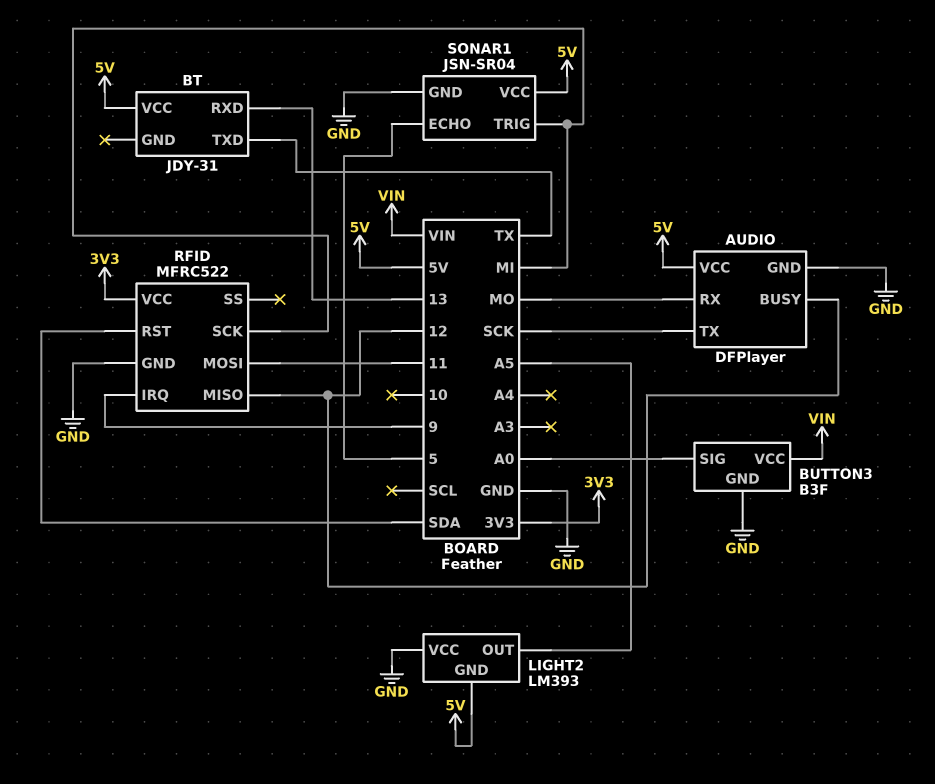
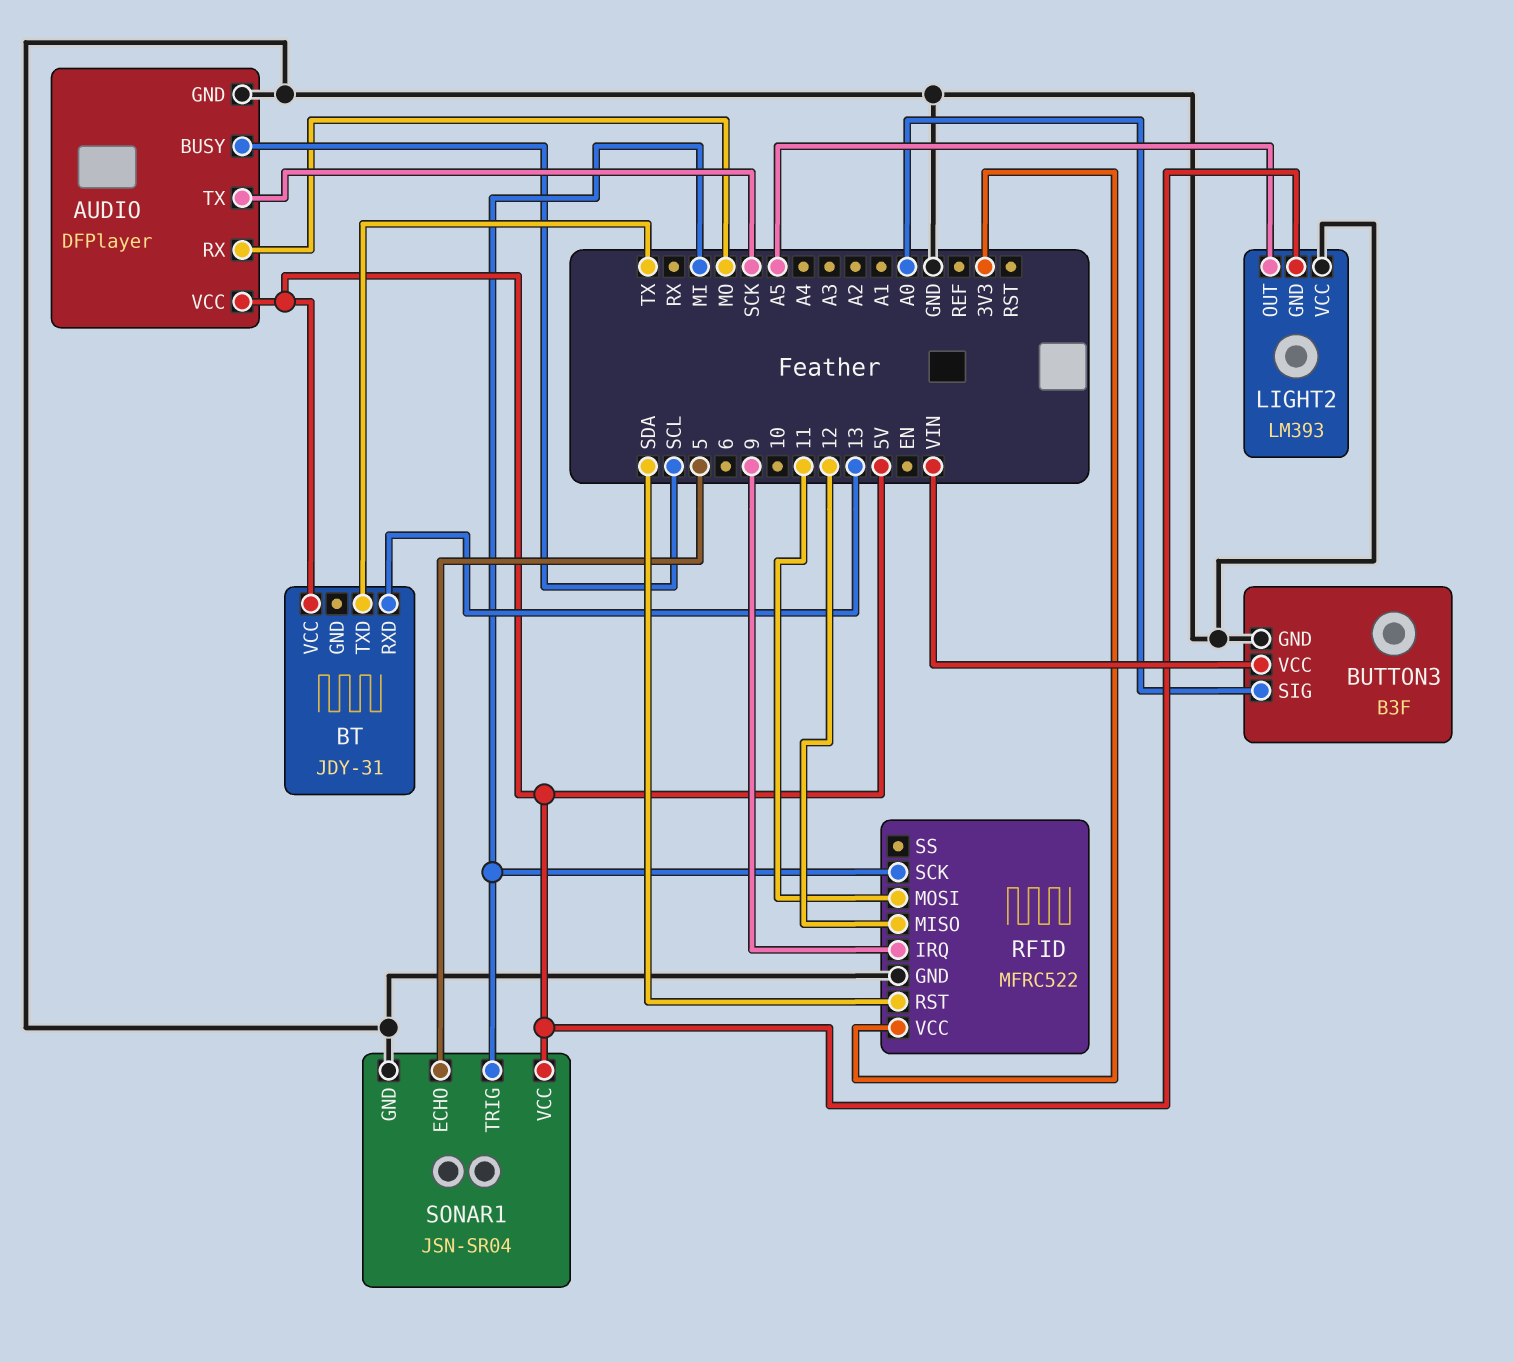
AUDIO pin BUSY: 12 -> SCL

